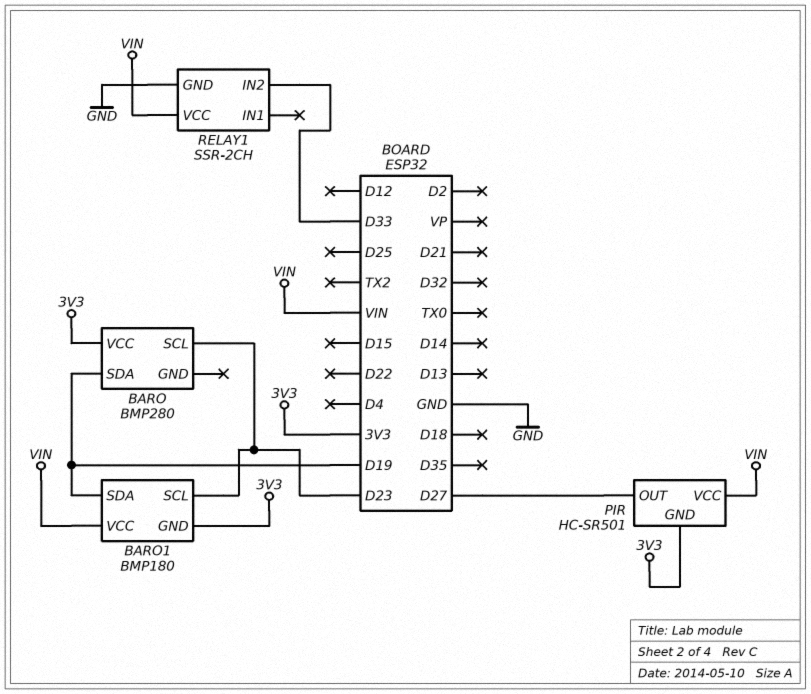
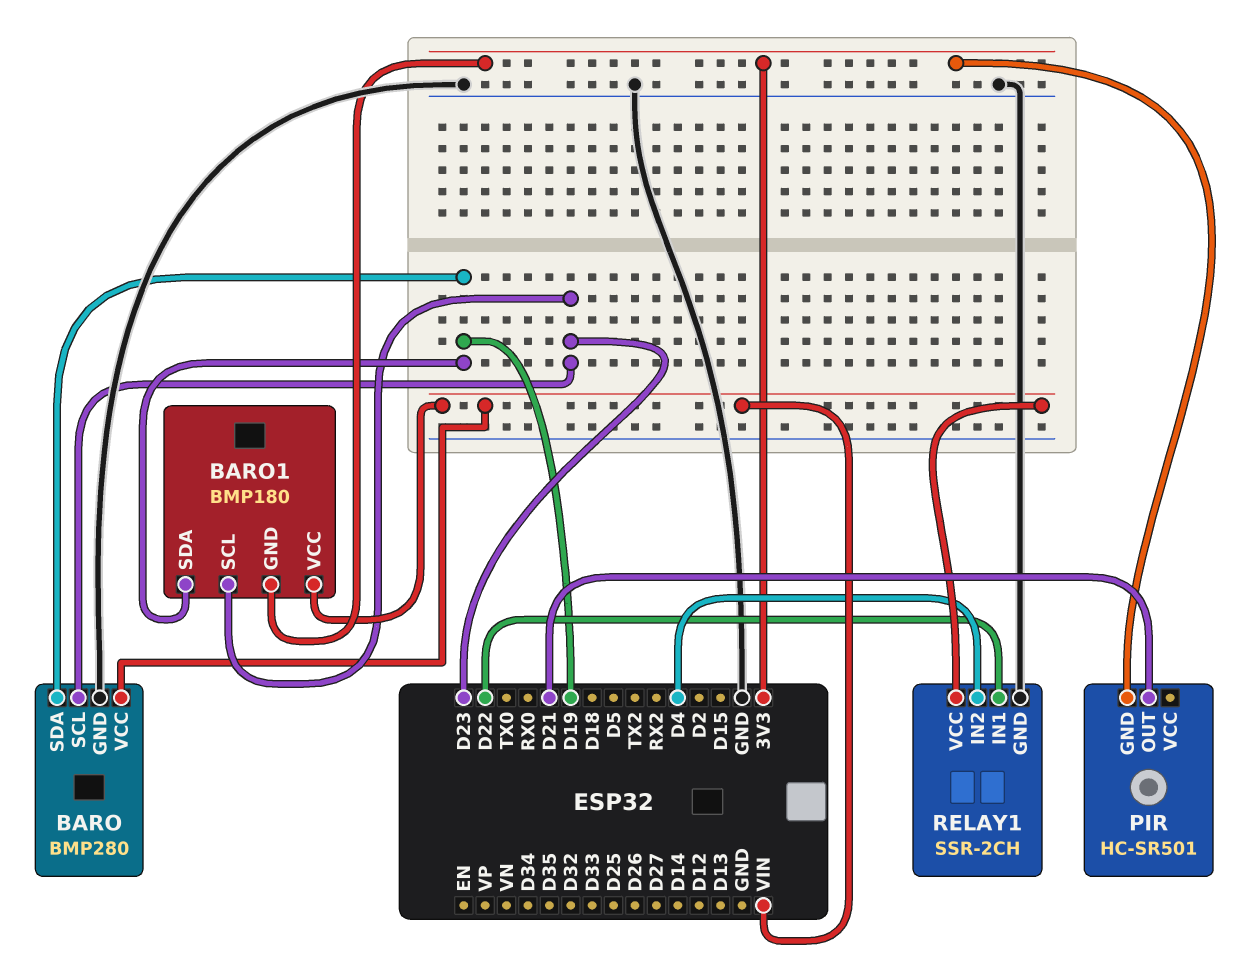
BARO pin GND: none -> GND
BARO pin VCC: 3V3 -> VIN
PIR pin OUT: D27 -> D21
PIR pin VCC: VIN -> none
RELAY1 pin IN1: none -> D22
RELAY1 pin IN2: D33 -> D4

